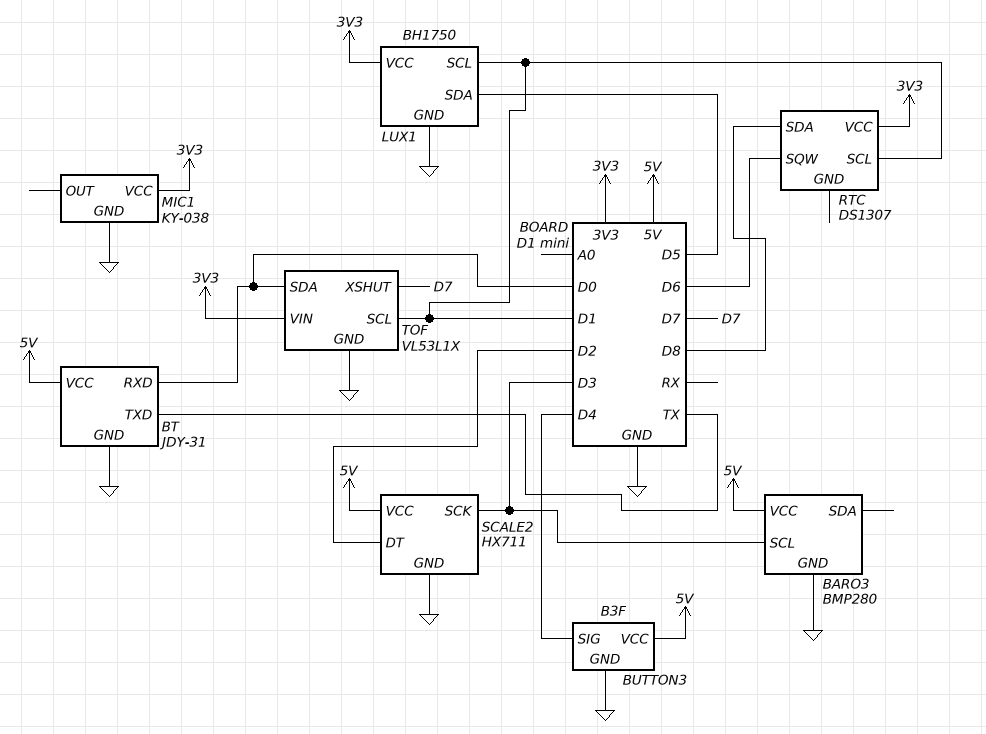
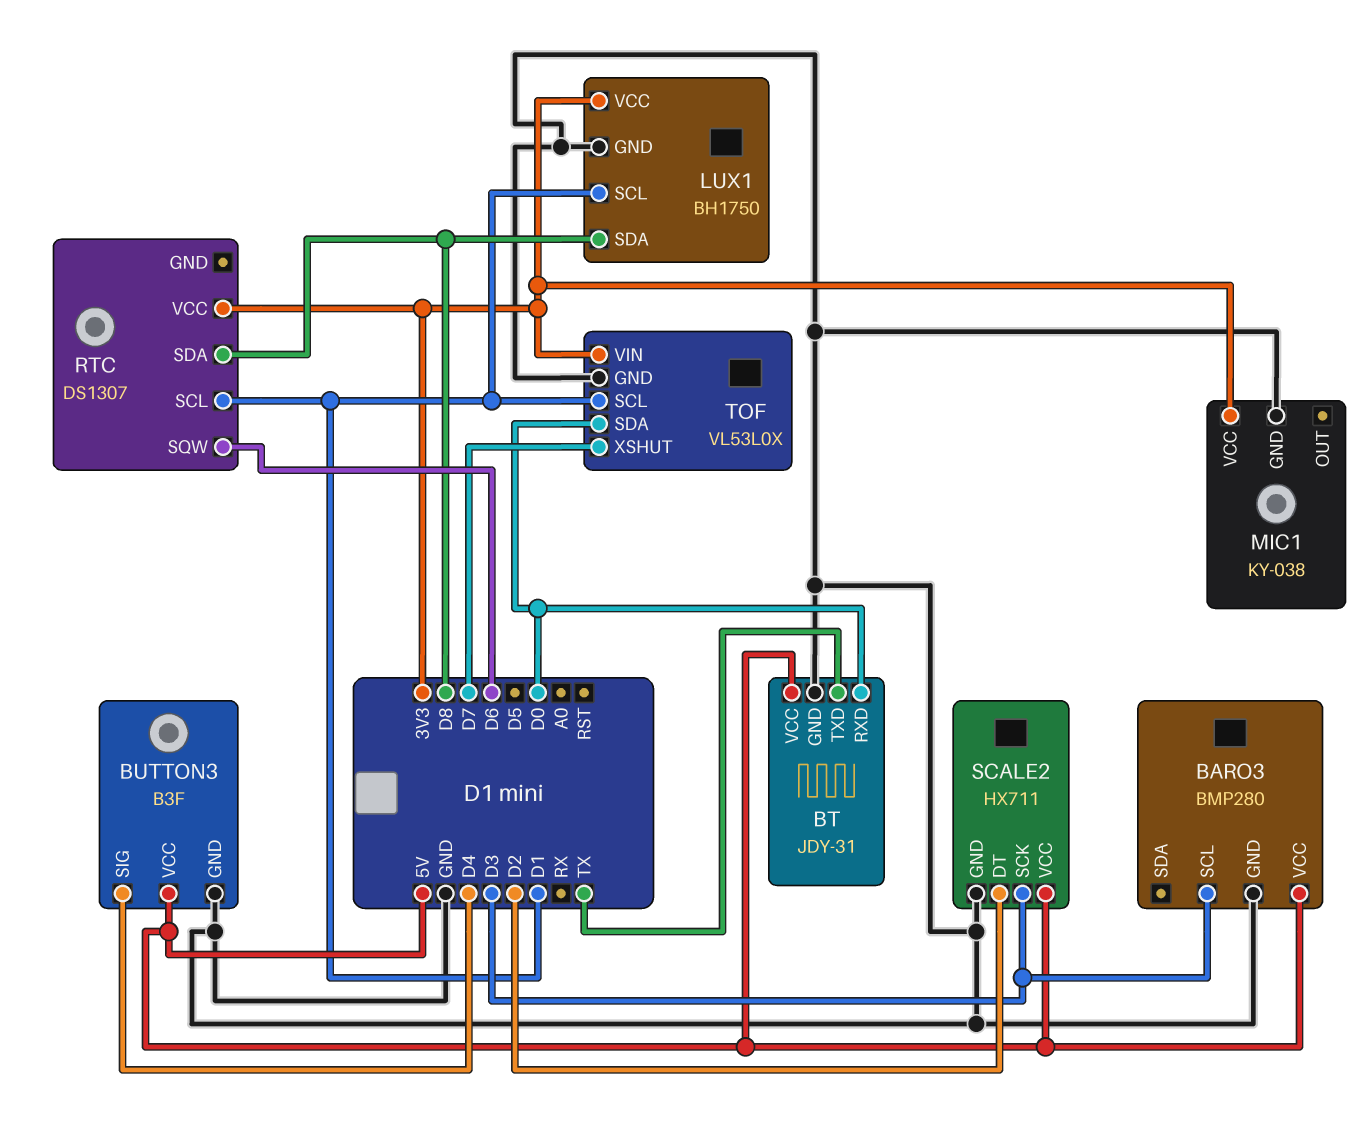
LUX1 pin SDA: D5 -> D8
TOF: VL53L1X -> VL53L0X

